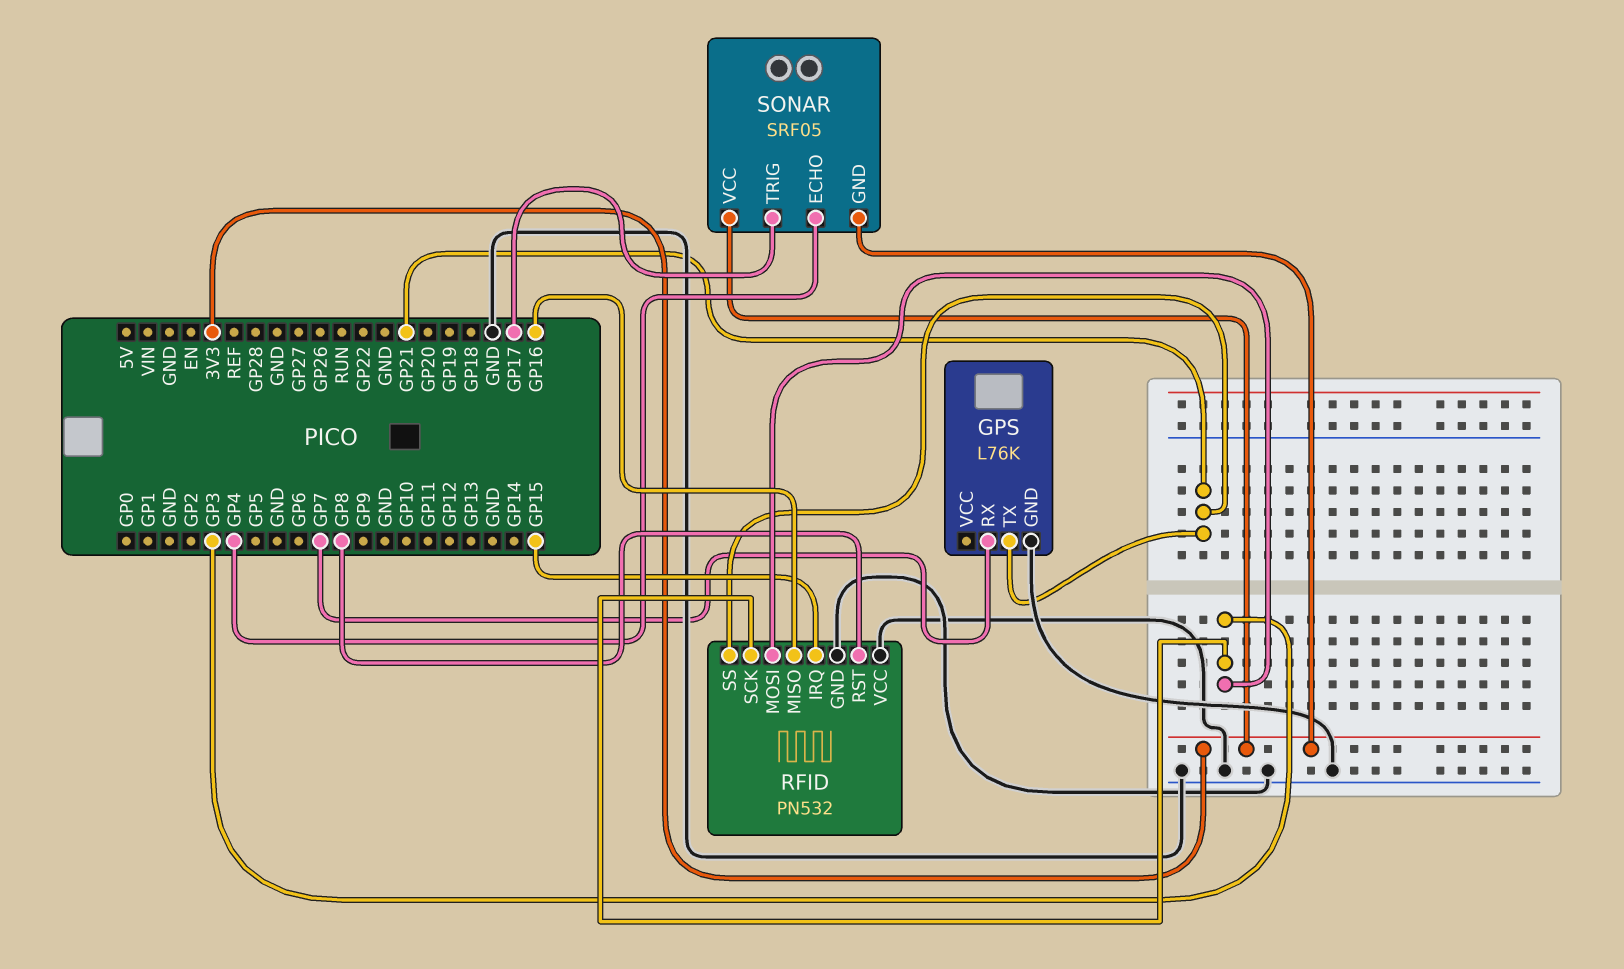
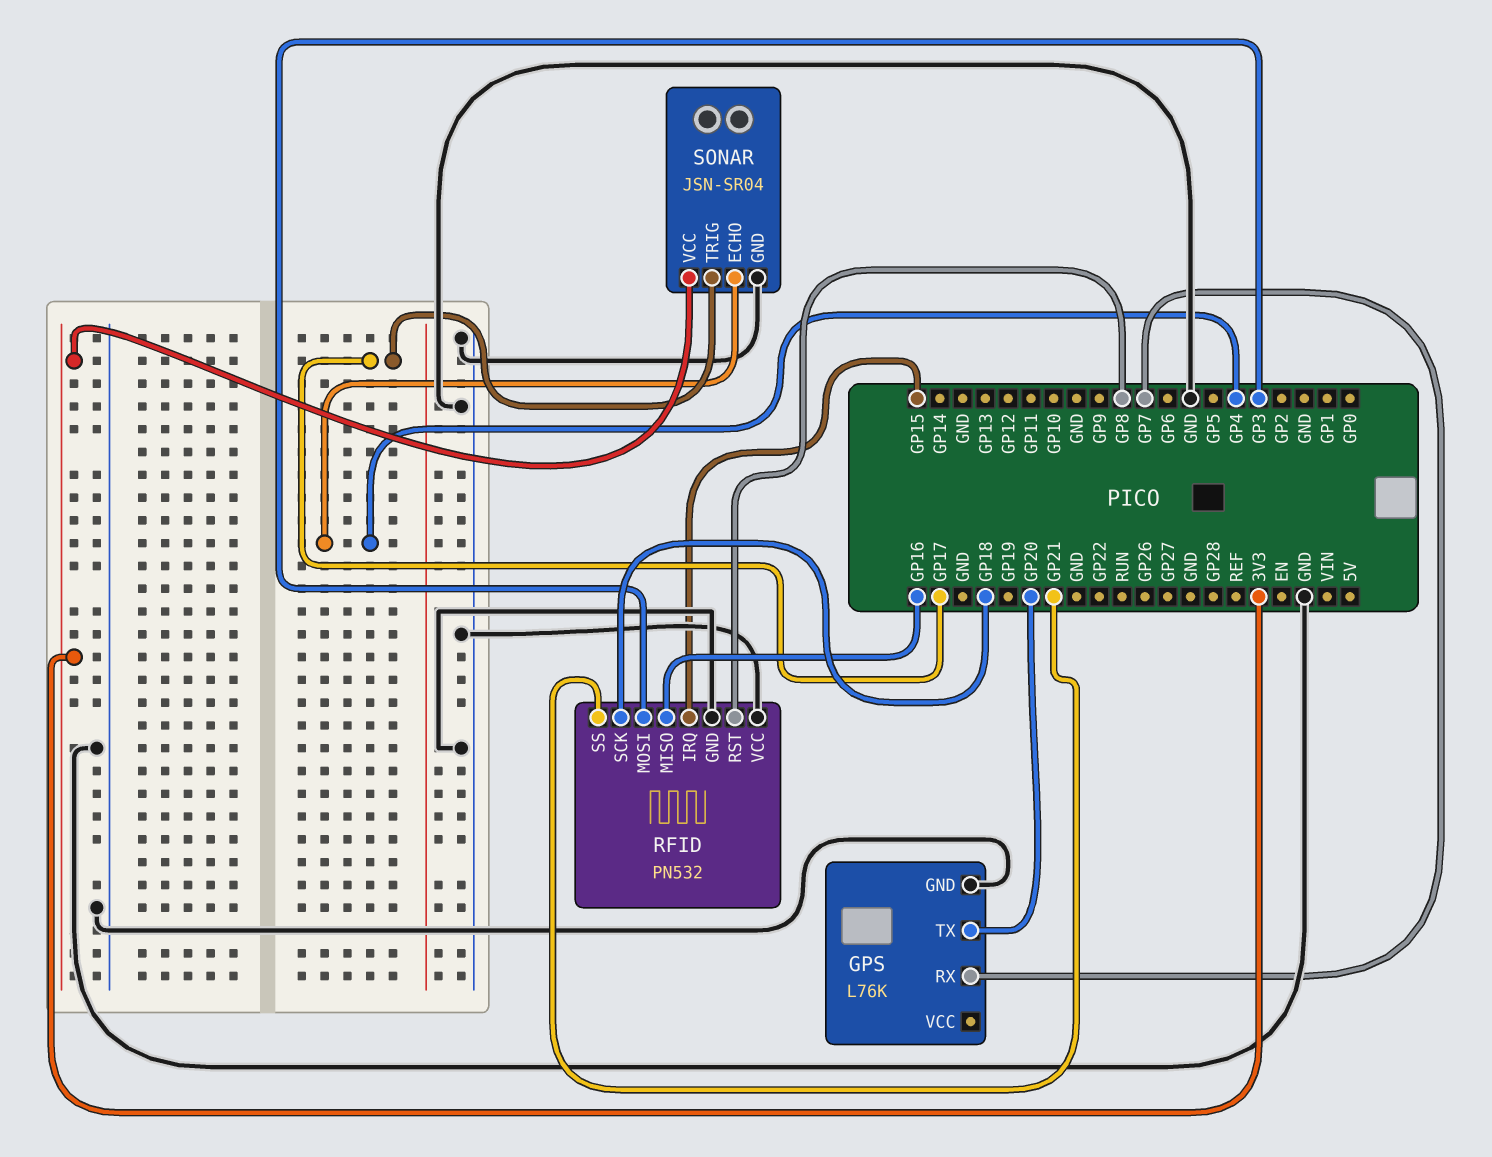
GPS pin TX: GP21 -> GP20
RFID pin SCK: GP3 -> GP18
SONAR: SRF05 -> JSN-SR04
SONAR pin GND: 3V3 -> GND

